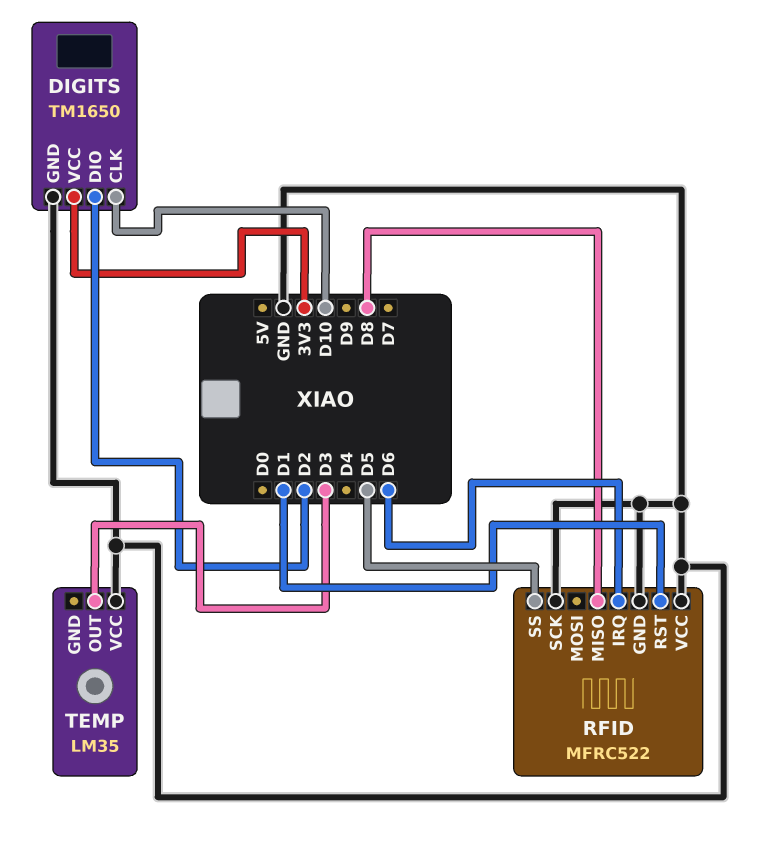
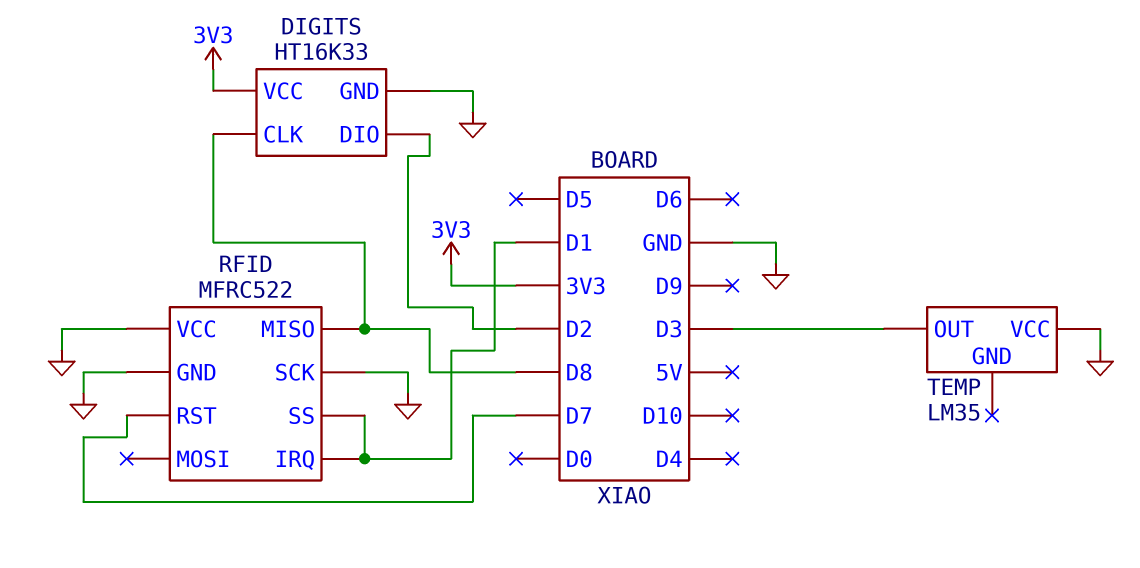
DIGITS: TM1650 -> HT16K33
DIGITS pin CLK: D10 -> D8
RFID pin IRQ: D6 -> D1
RFID pin RST: D1 -> D7
RFID pin SS: D5 -> D1

